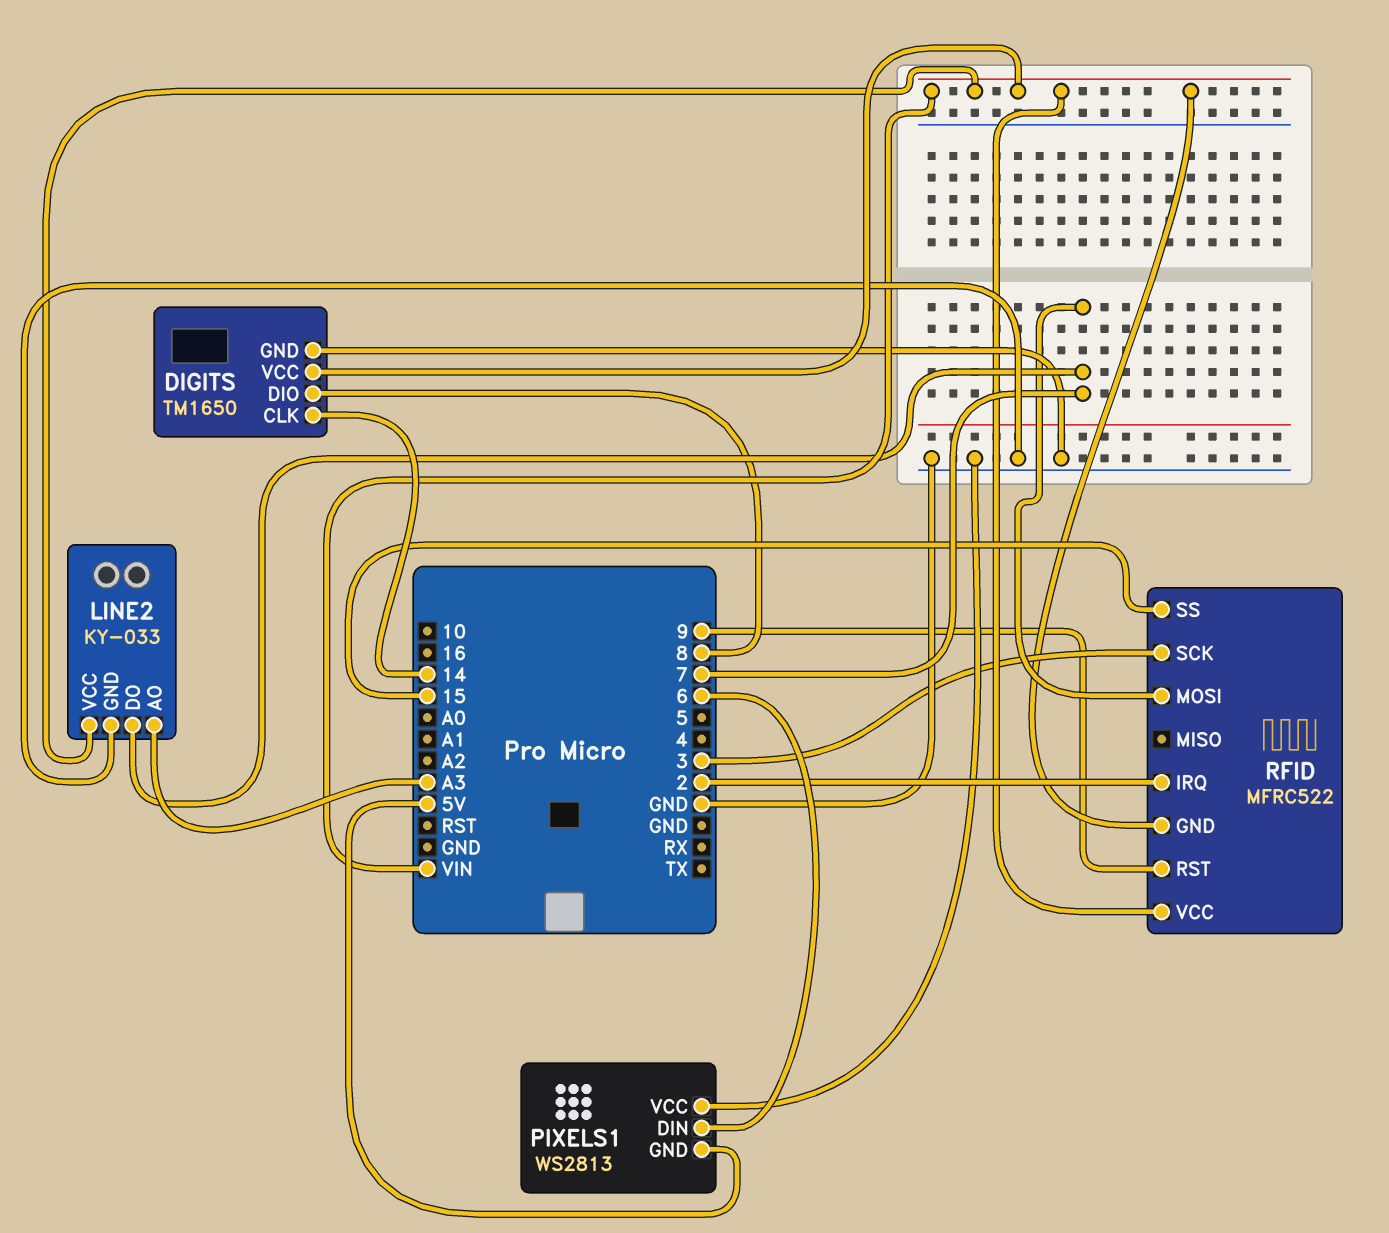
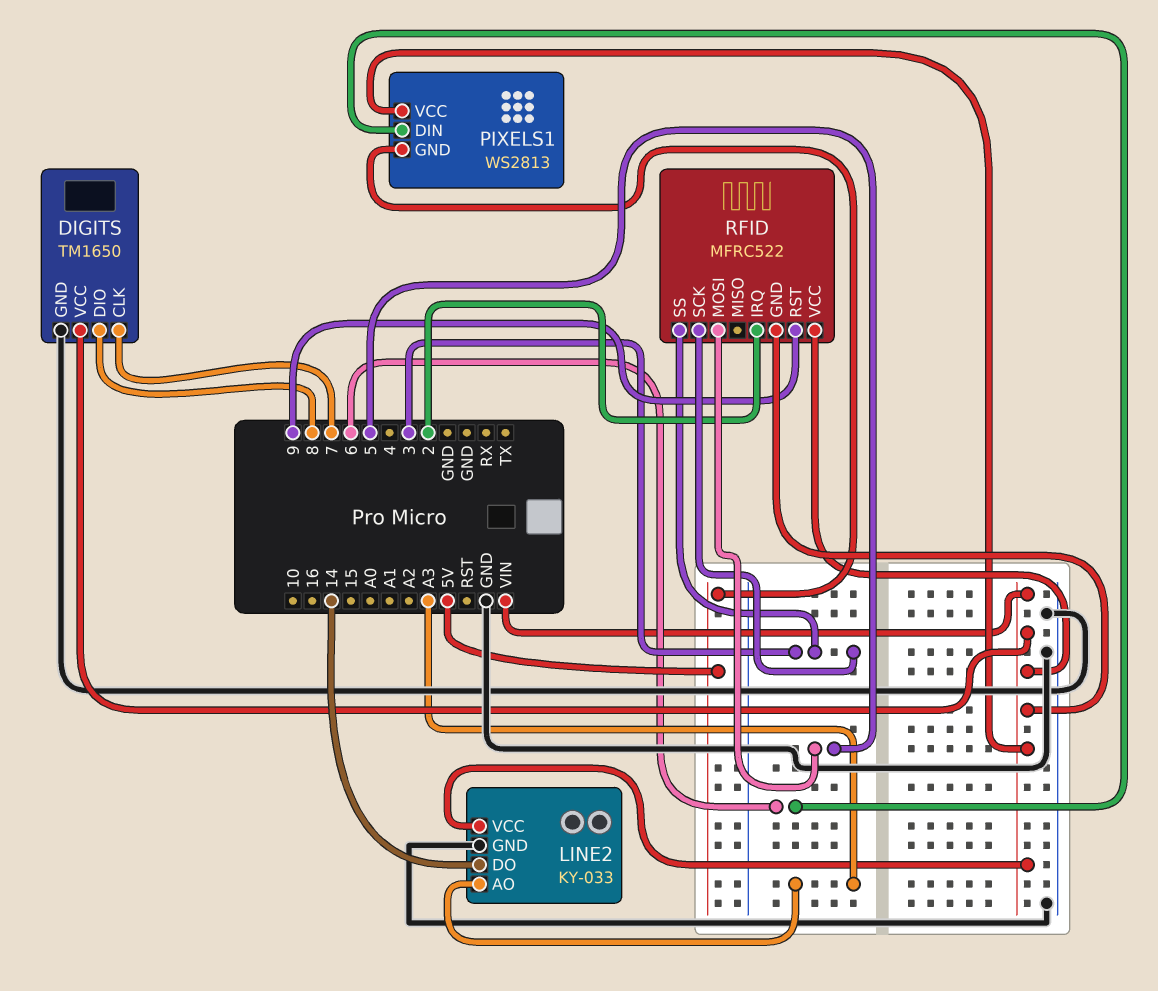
DIGITS pin CLK: 14 -> 7
LINE2 pin DO: 7 -> 14
PIXELS1 pin VCC: GND -> VIN
RFID pin MOSI: 7 -> 5
RFID pin SS: 15 -> 3

